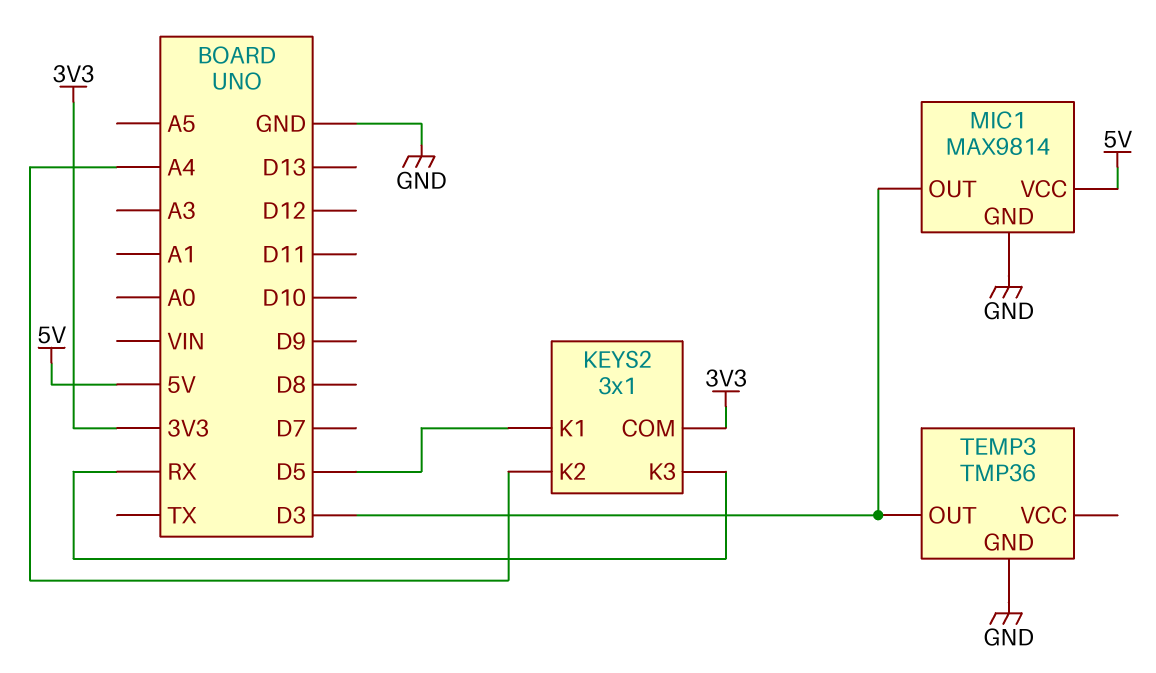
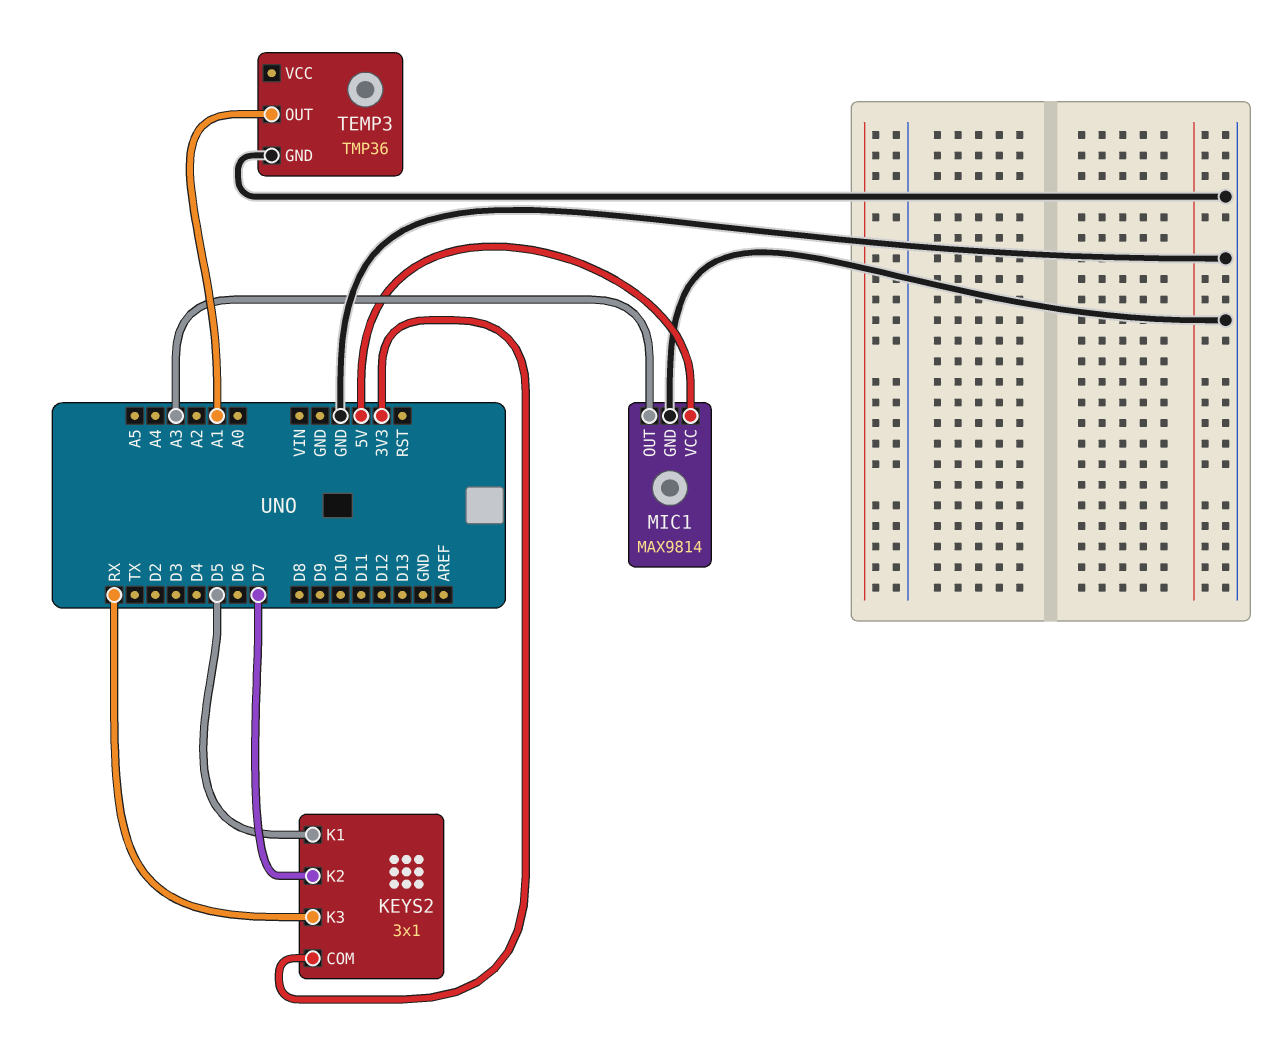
KEYS2 pin K2: A4 -> D7
MIC1 pin OUT: D3 -> A3
TEMP3 pin OUT: D3 -> A1

